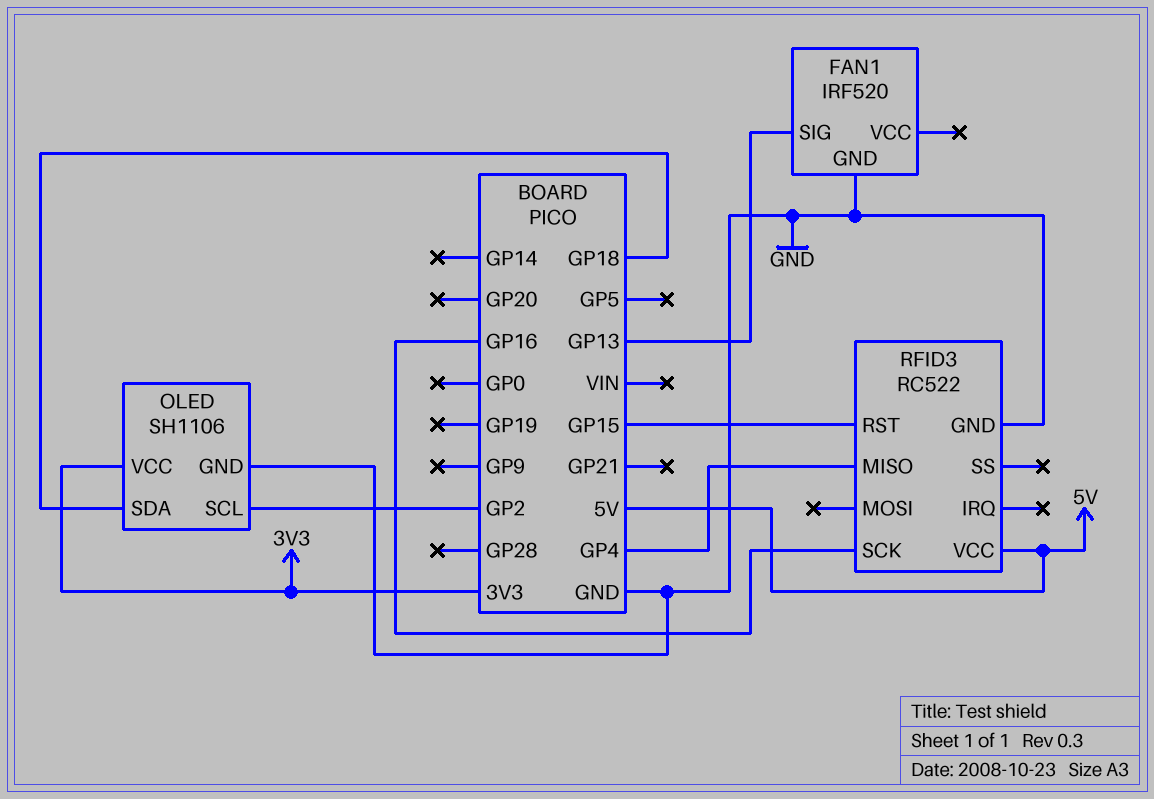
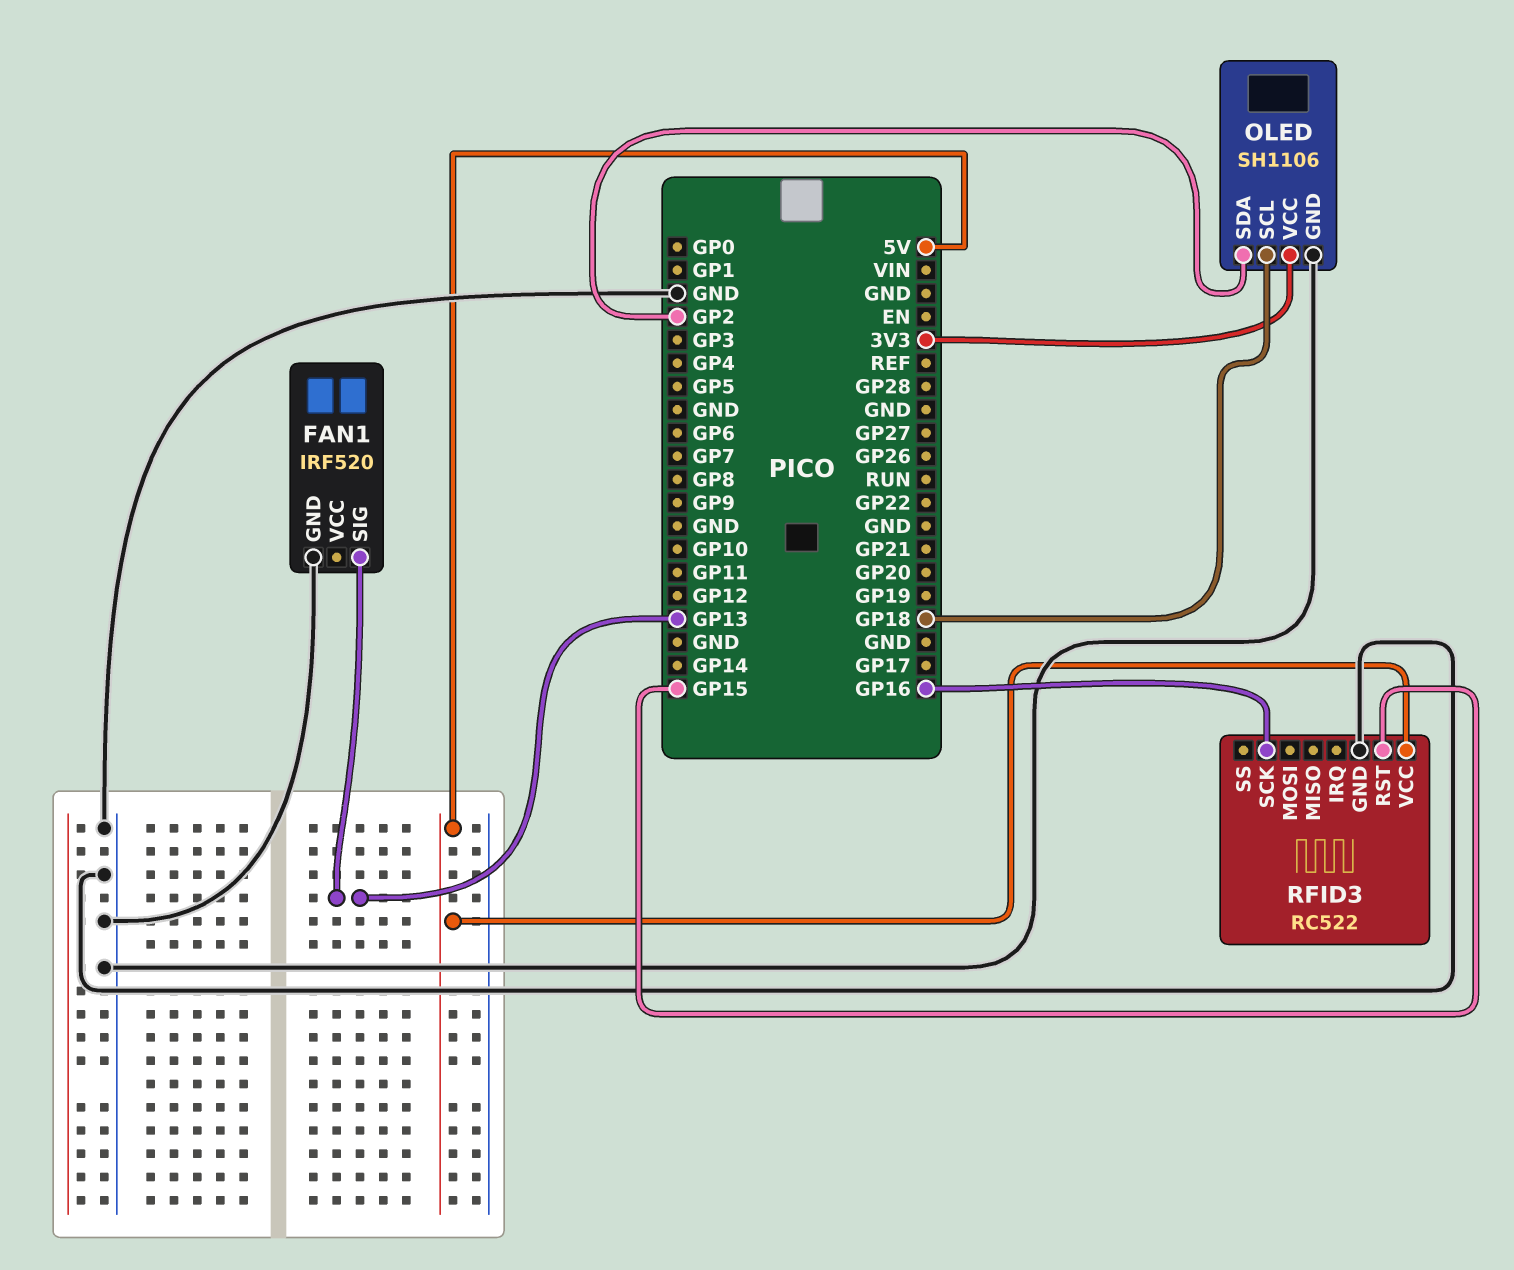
OLED pin SCL: GP2 -> GP18
OLED pin SDA: GP18 -> GP2
RFID3 pin MISO: GP4 -> none

